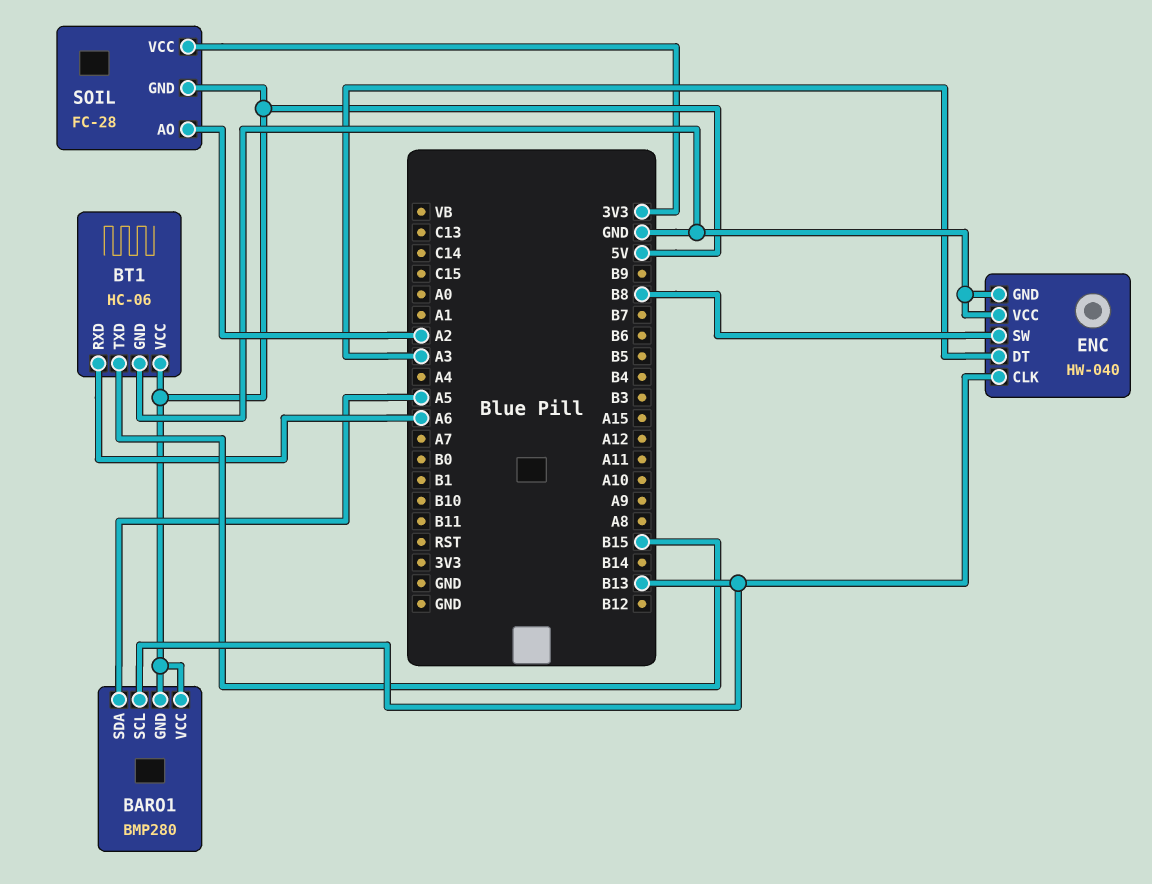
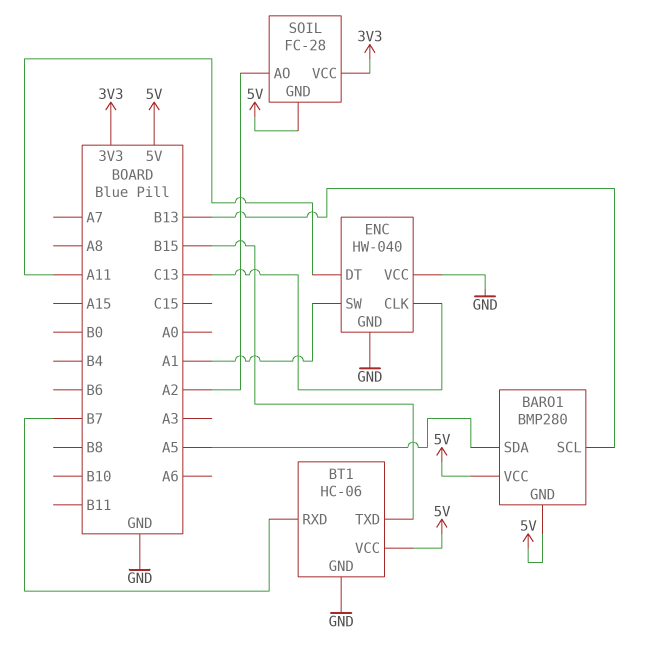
BT1 pin RXD: A6 -> B7
ENC pin CLK: B13 -> C13
ENC pin DT: A3 -> A11
ENC pin SW: B8 -> A1

